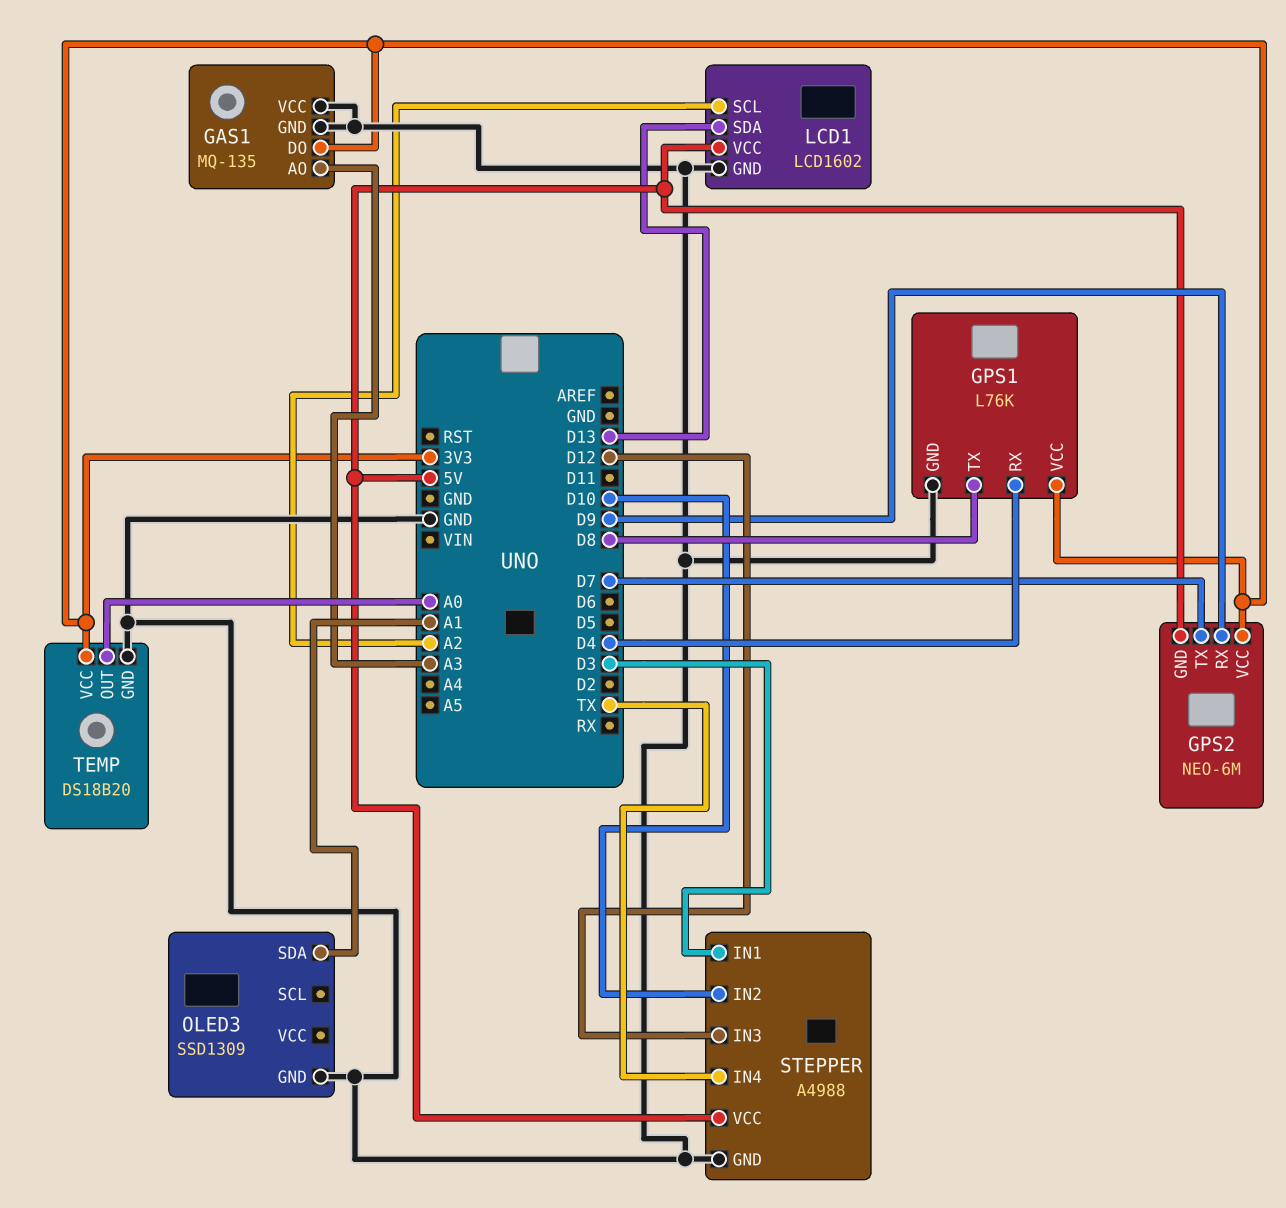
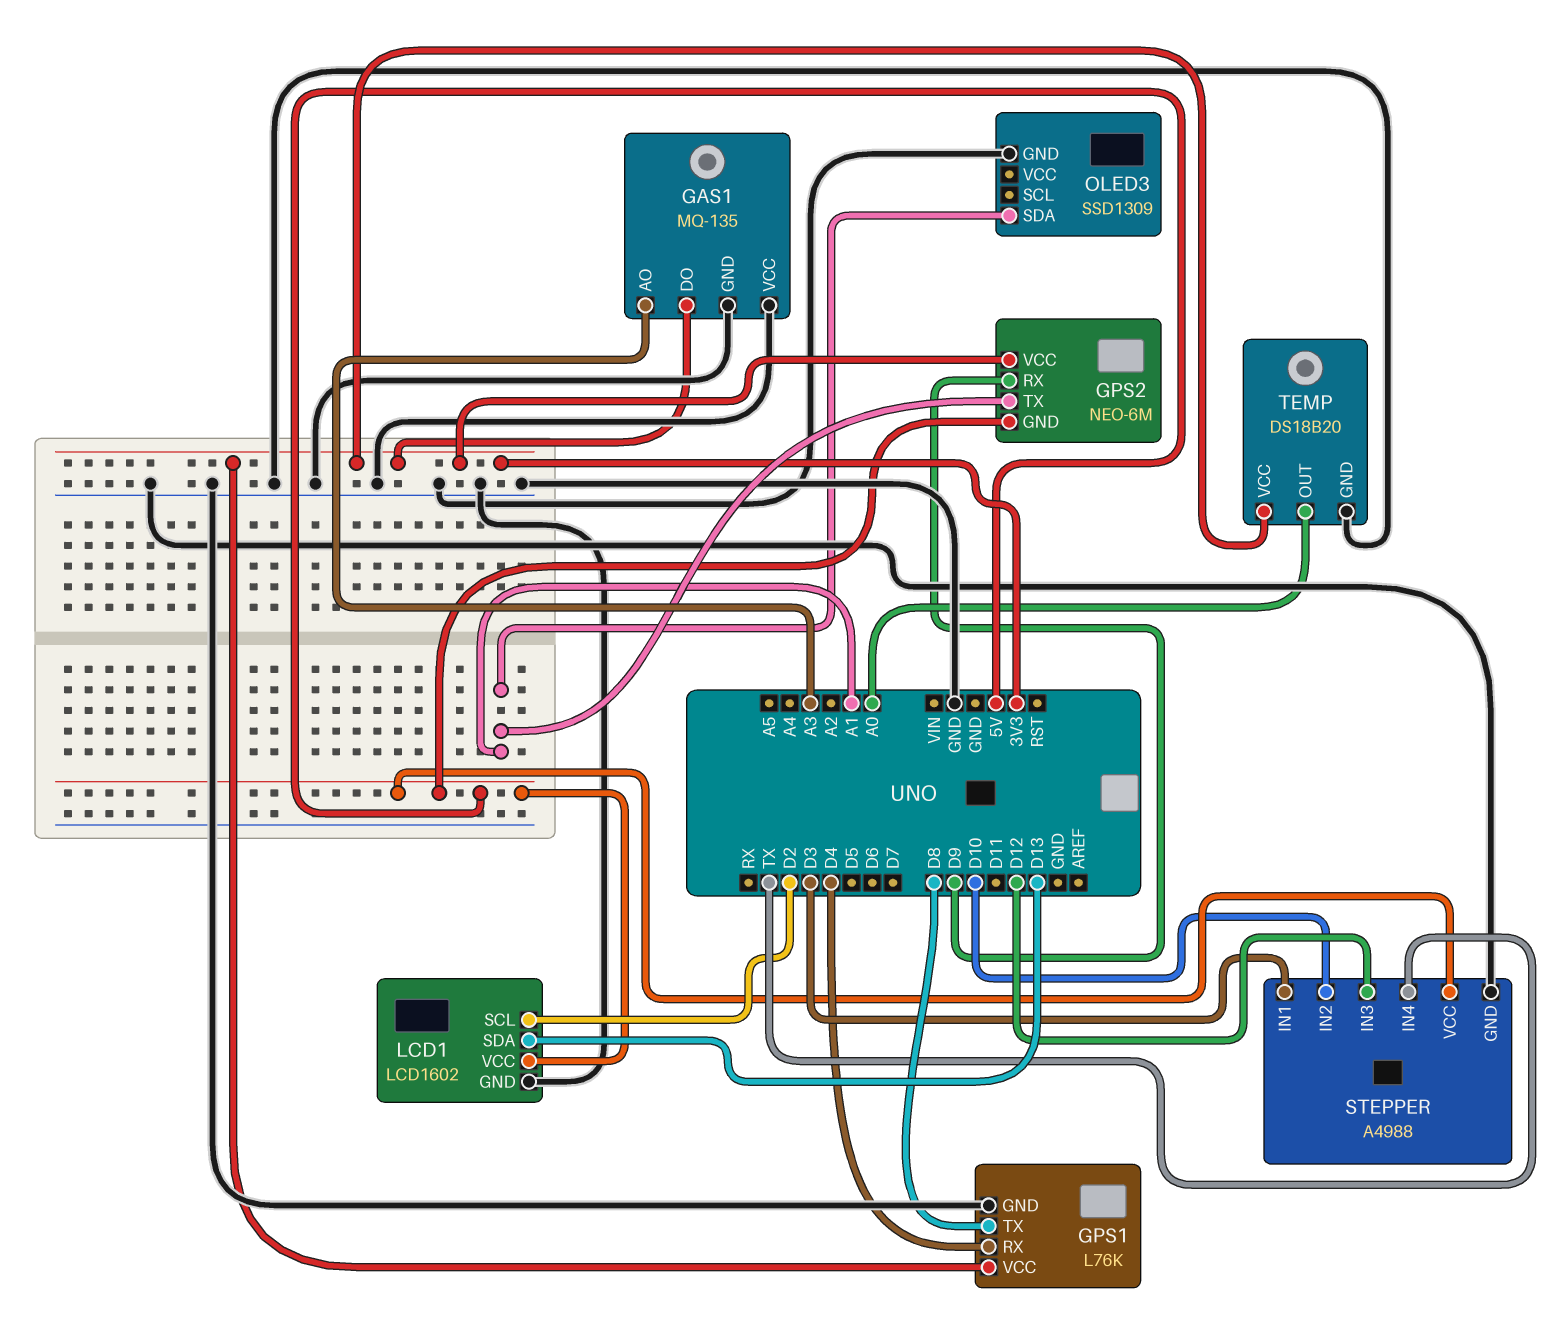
GPS2 pin TX: D7 -> A1
LCD1 pin SCL: A2 -> D2

